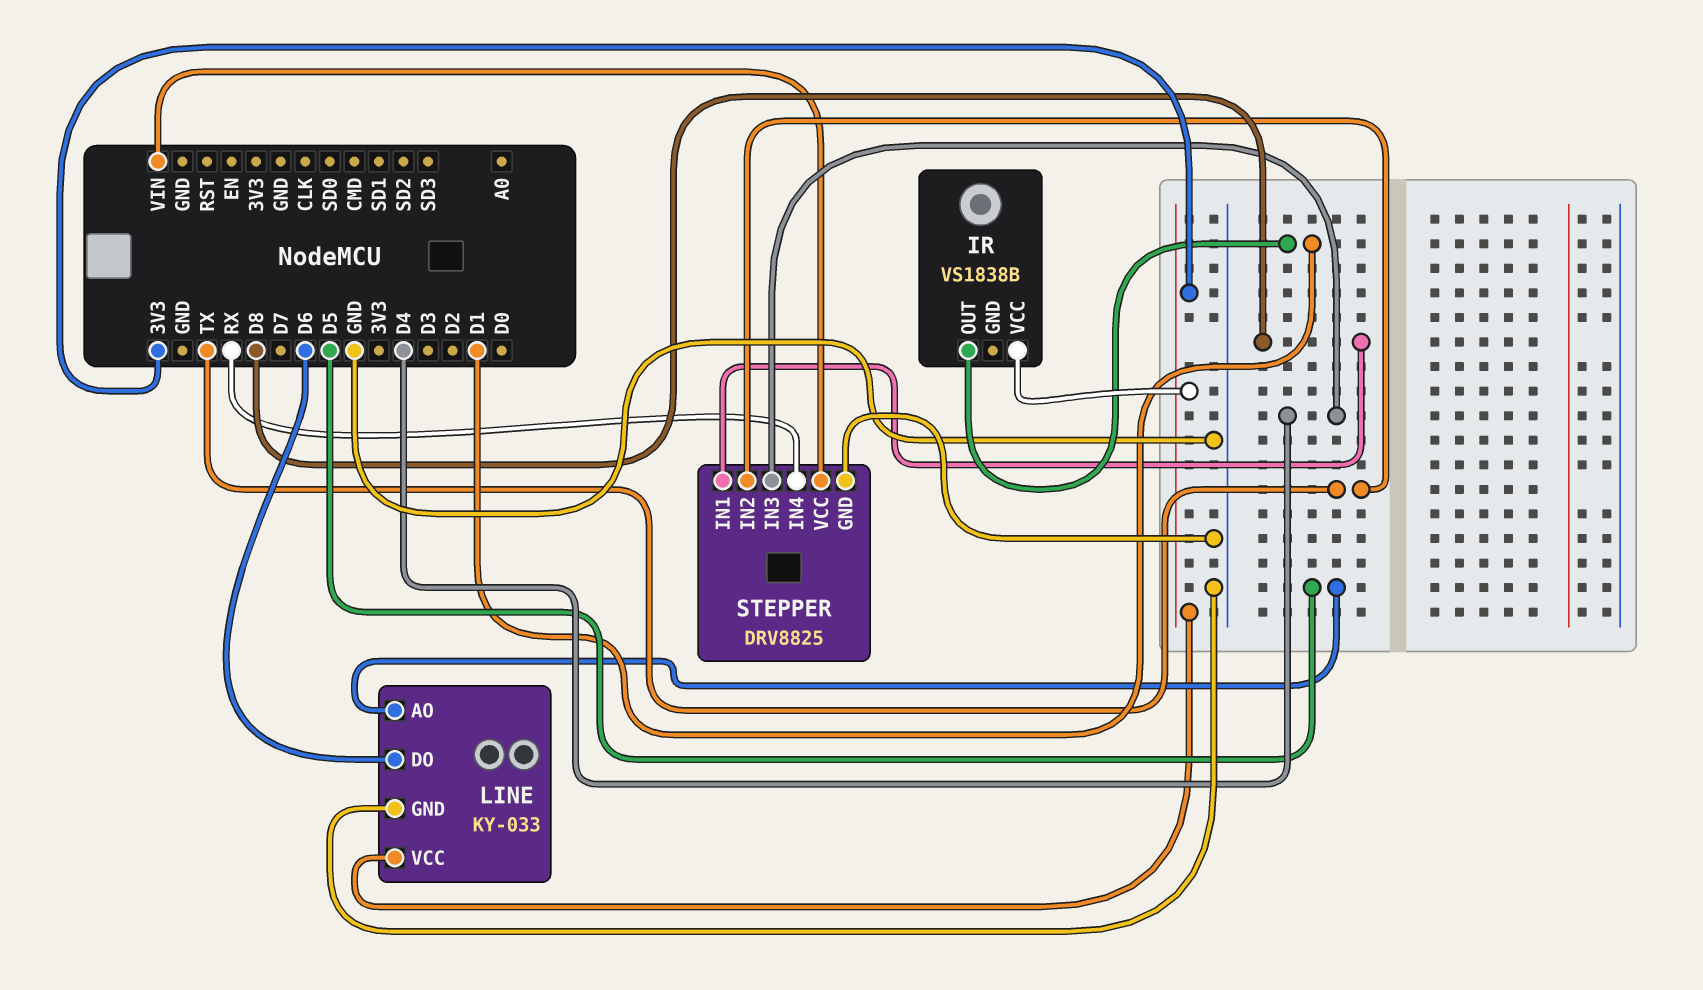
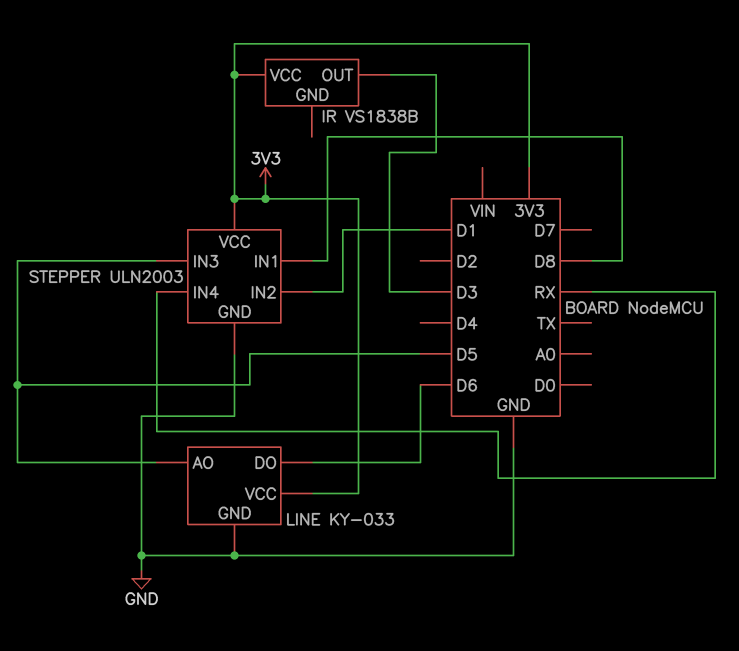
IR pin OUT: D1 -> D3
STEPPER: DRV8825 -> ULN2003
STEPPER pin IN2: TX -> D1
STEPPER pin IN3: D4 -> D5
STEPPER pin VCC: VIN -> 3V3

